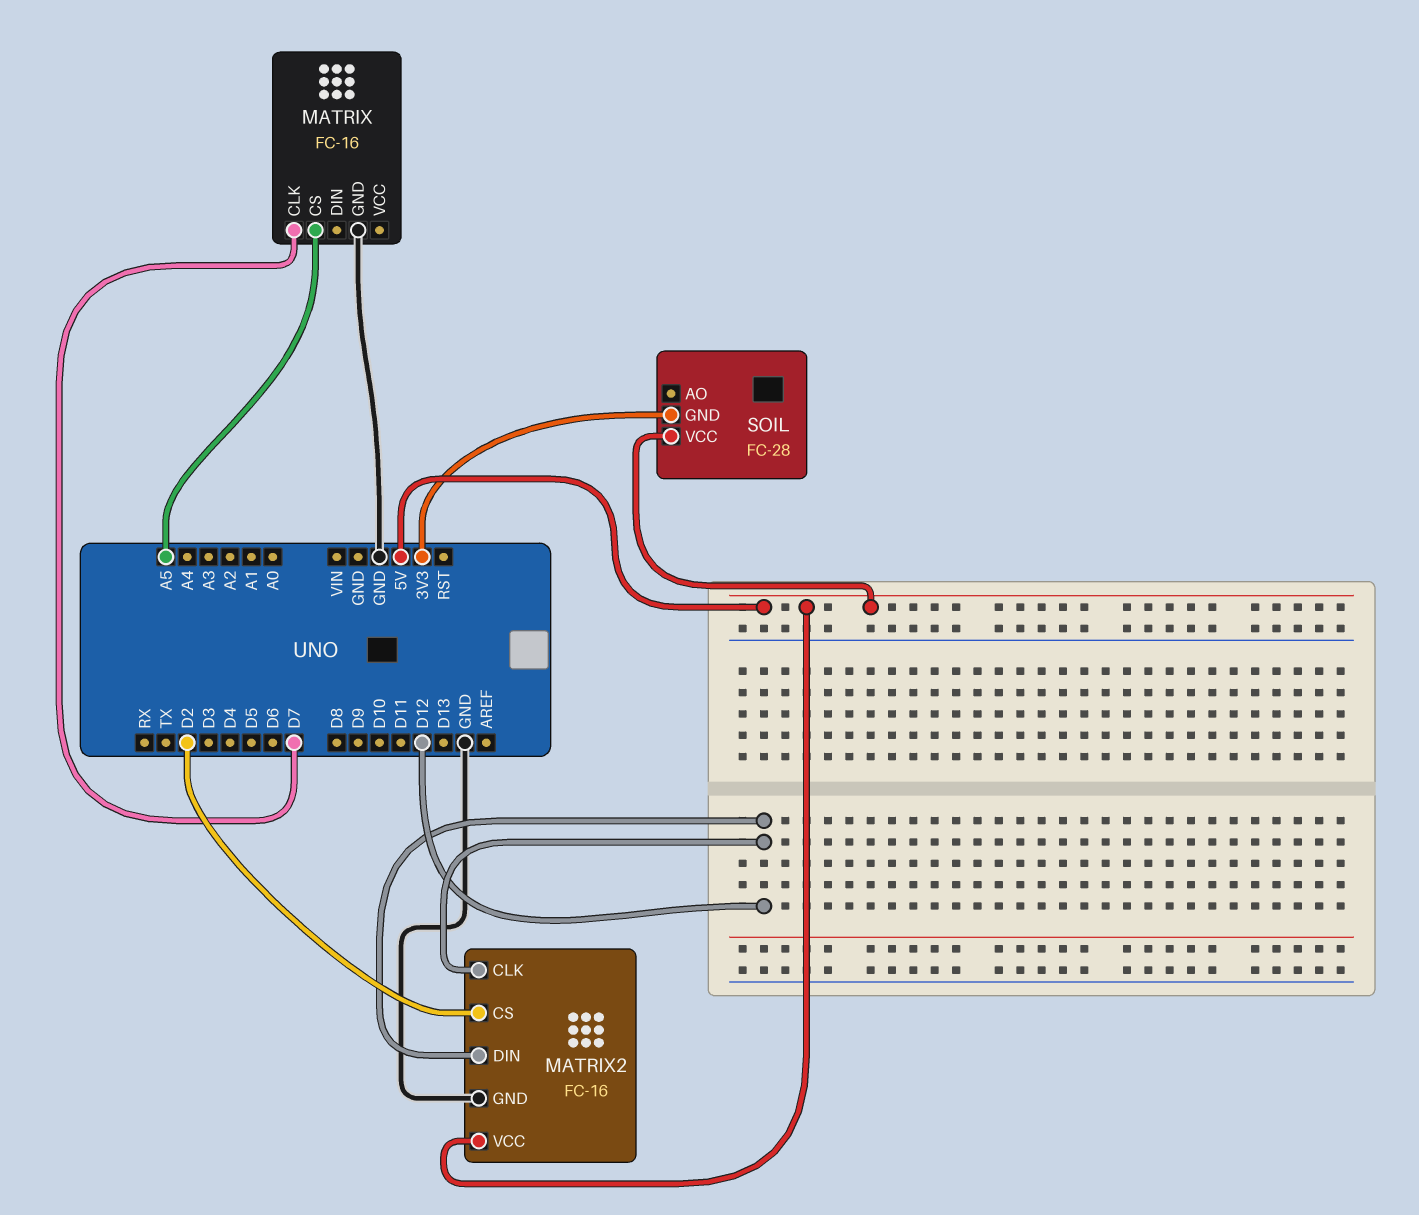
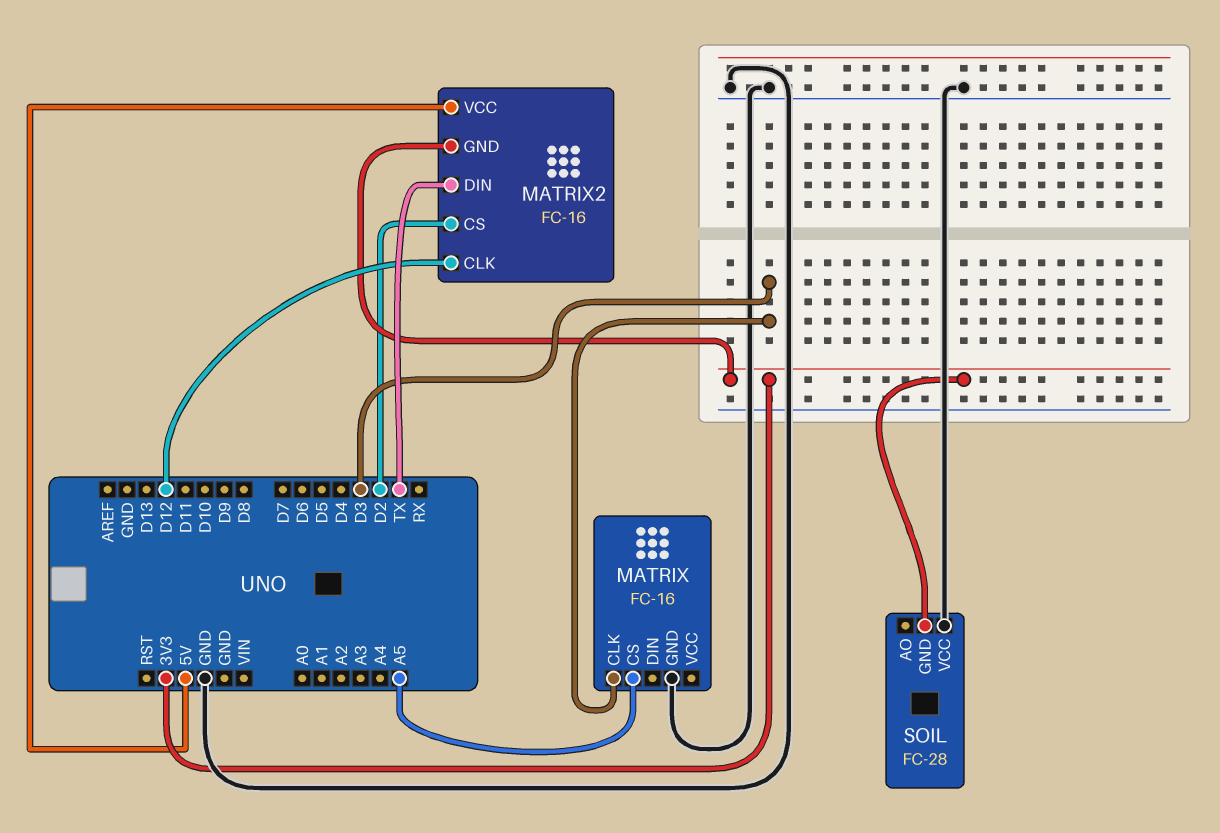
MATRIX pin CLK: D7 -> D3
MATRIX2 pin DIN: D12 -> TX
MATRIX2 pin GND: GND -> 3V3
SOIL pin VCC: 5V -> GND

